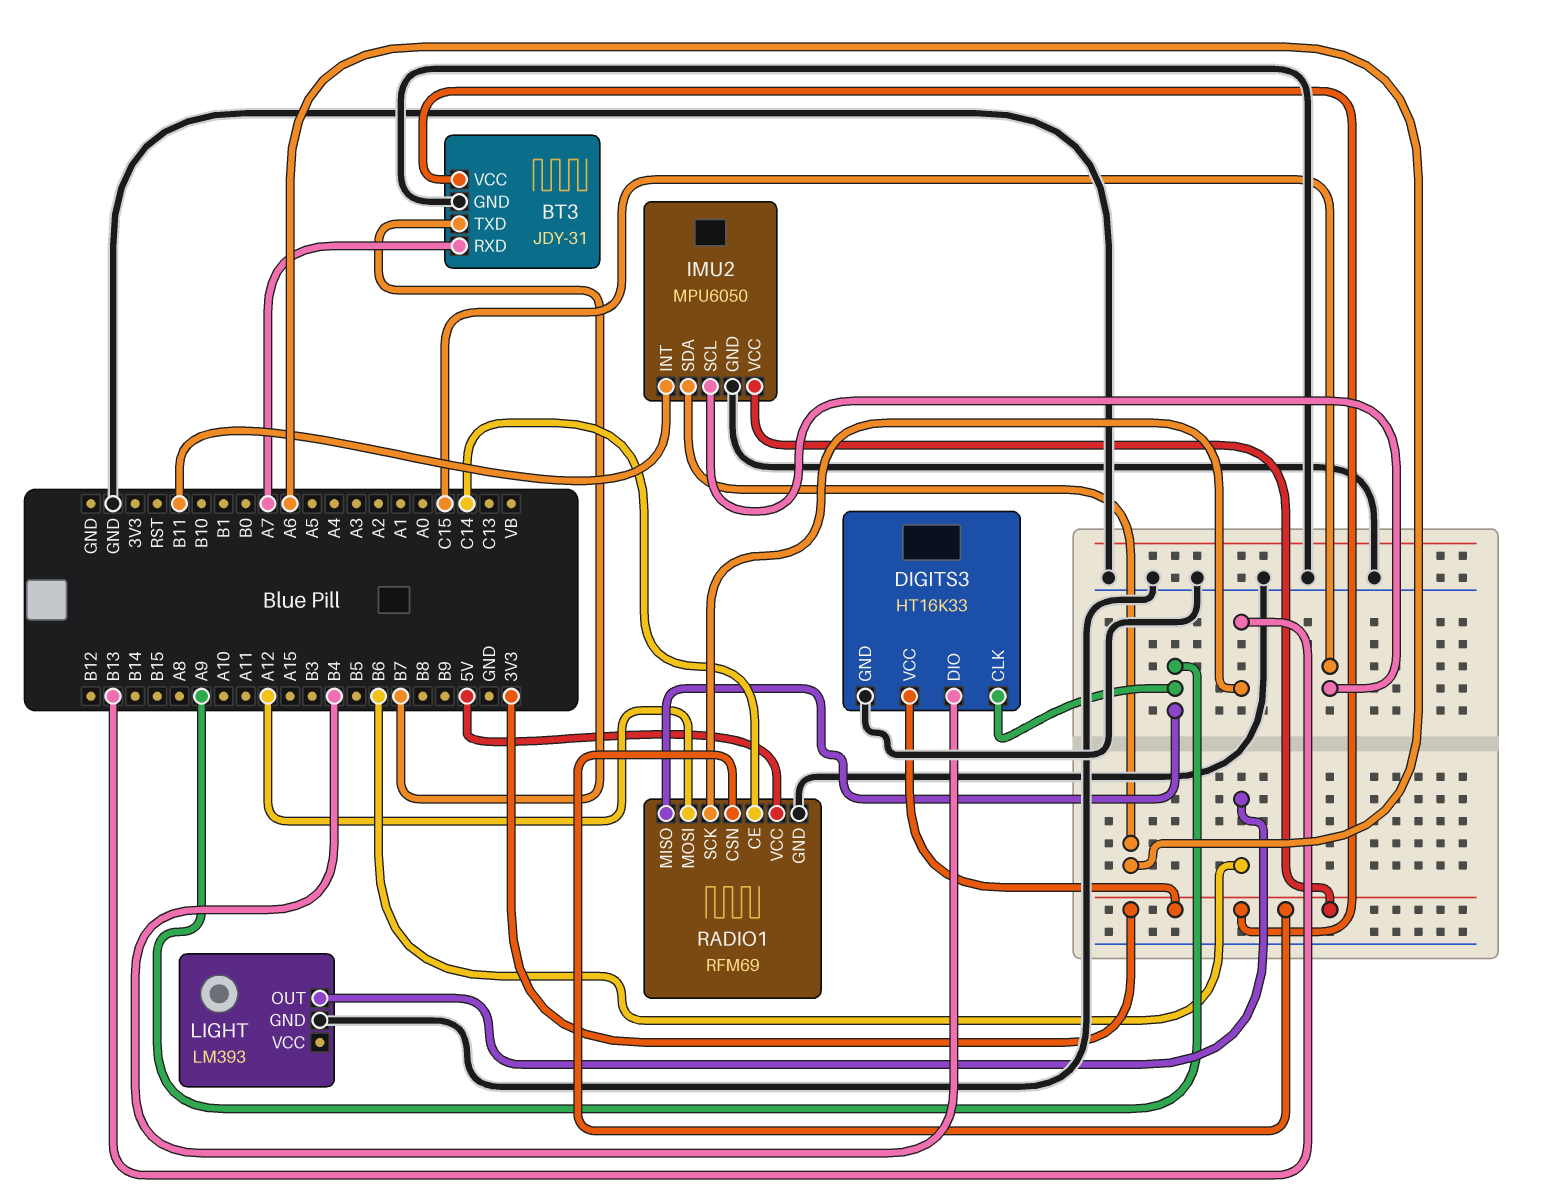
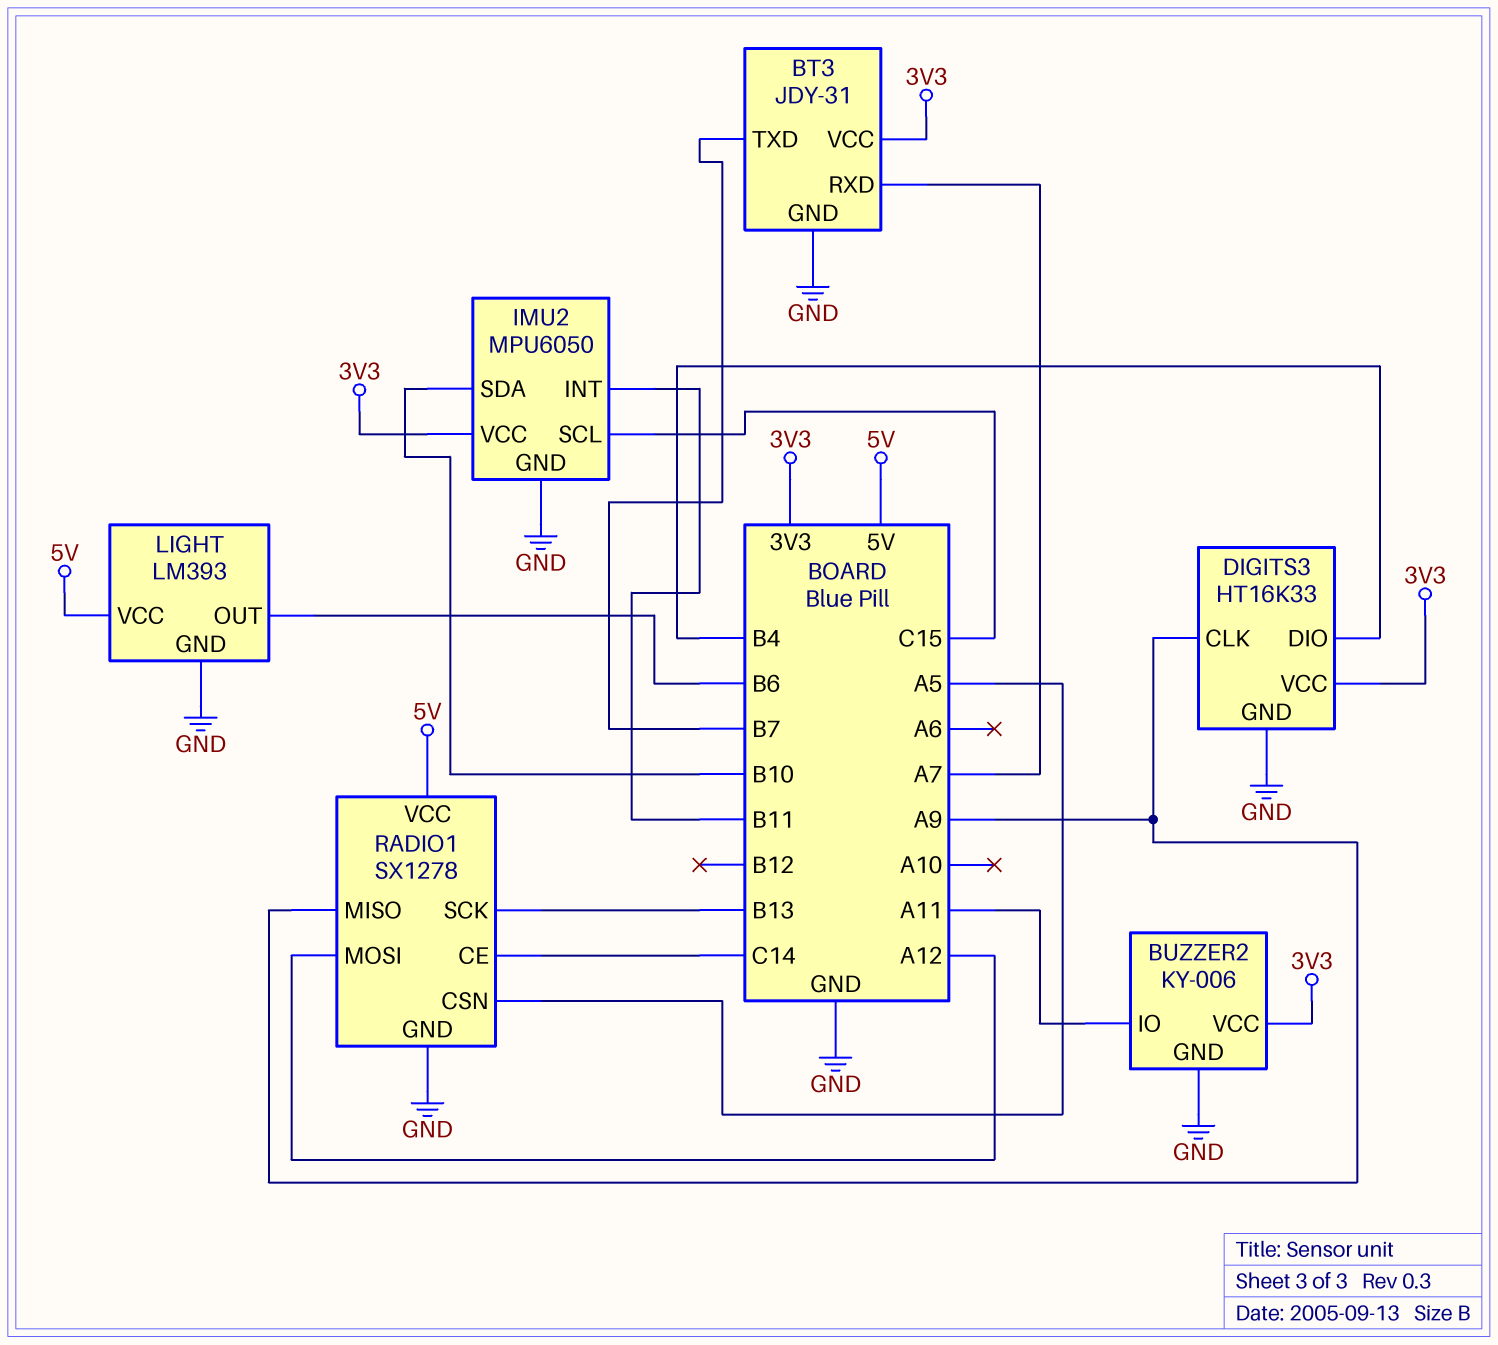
BUZZER2: none -> KY-006
BUZZER2 pin GND: none -> GND
BUZZER2 pin IO: none -> A11
BUZZER2 pin VCC: none -> 3V3
IMU2 pin SDA: A6 -> B10
LIGHT pin VCC: none -> 5V
RADIO1: RFM69 -> SX1278
RADIO1 pin CSN: 3V3 -> A5

